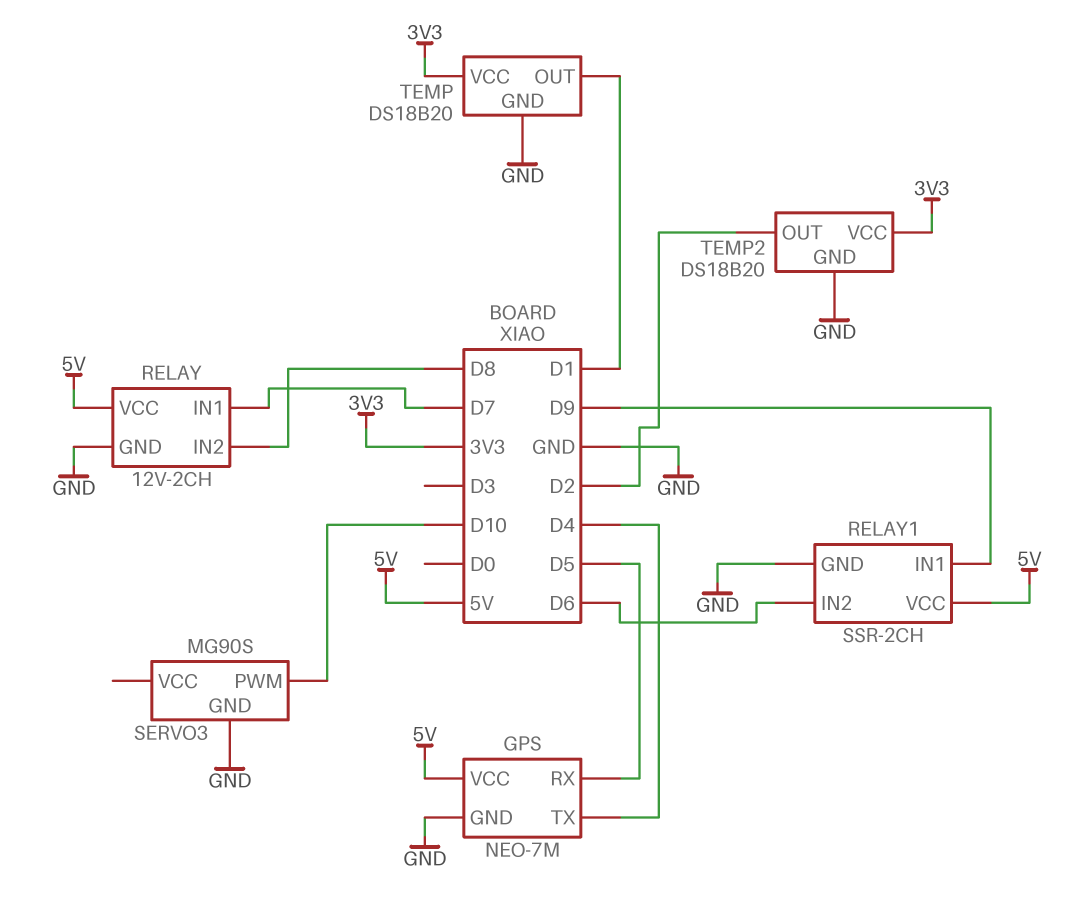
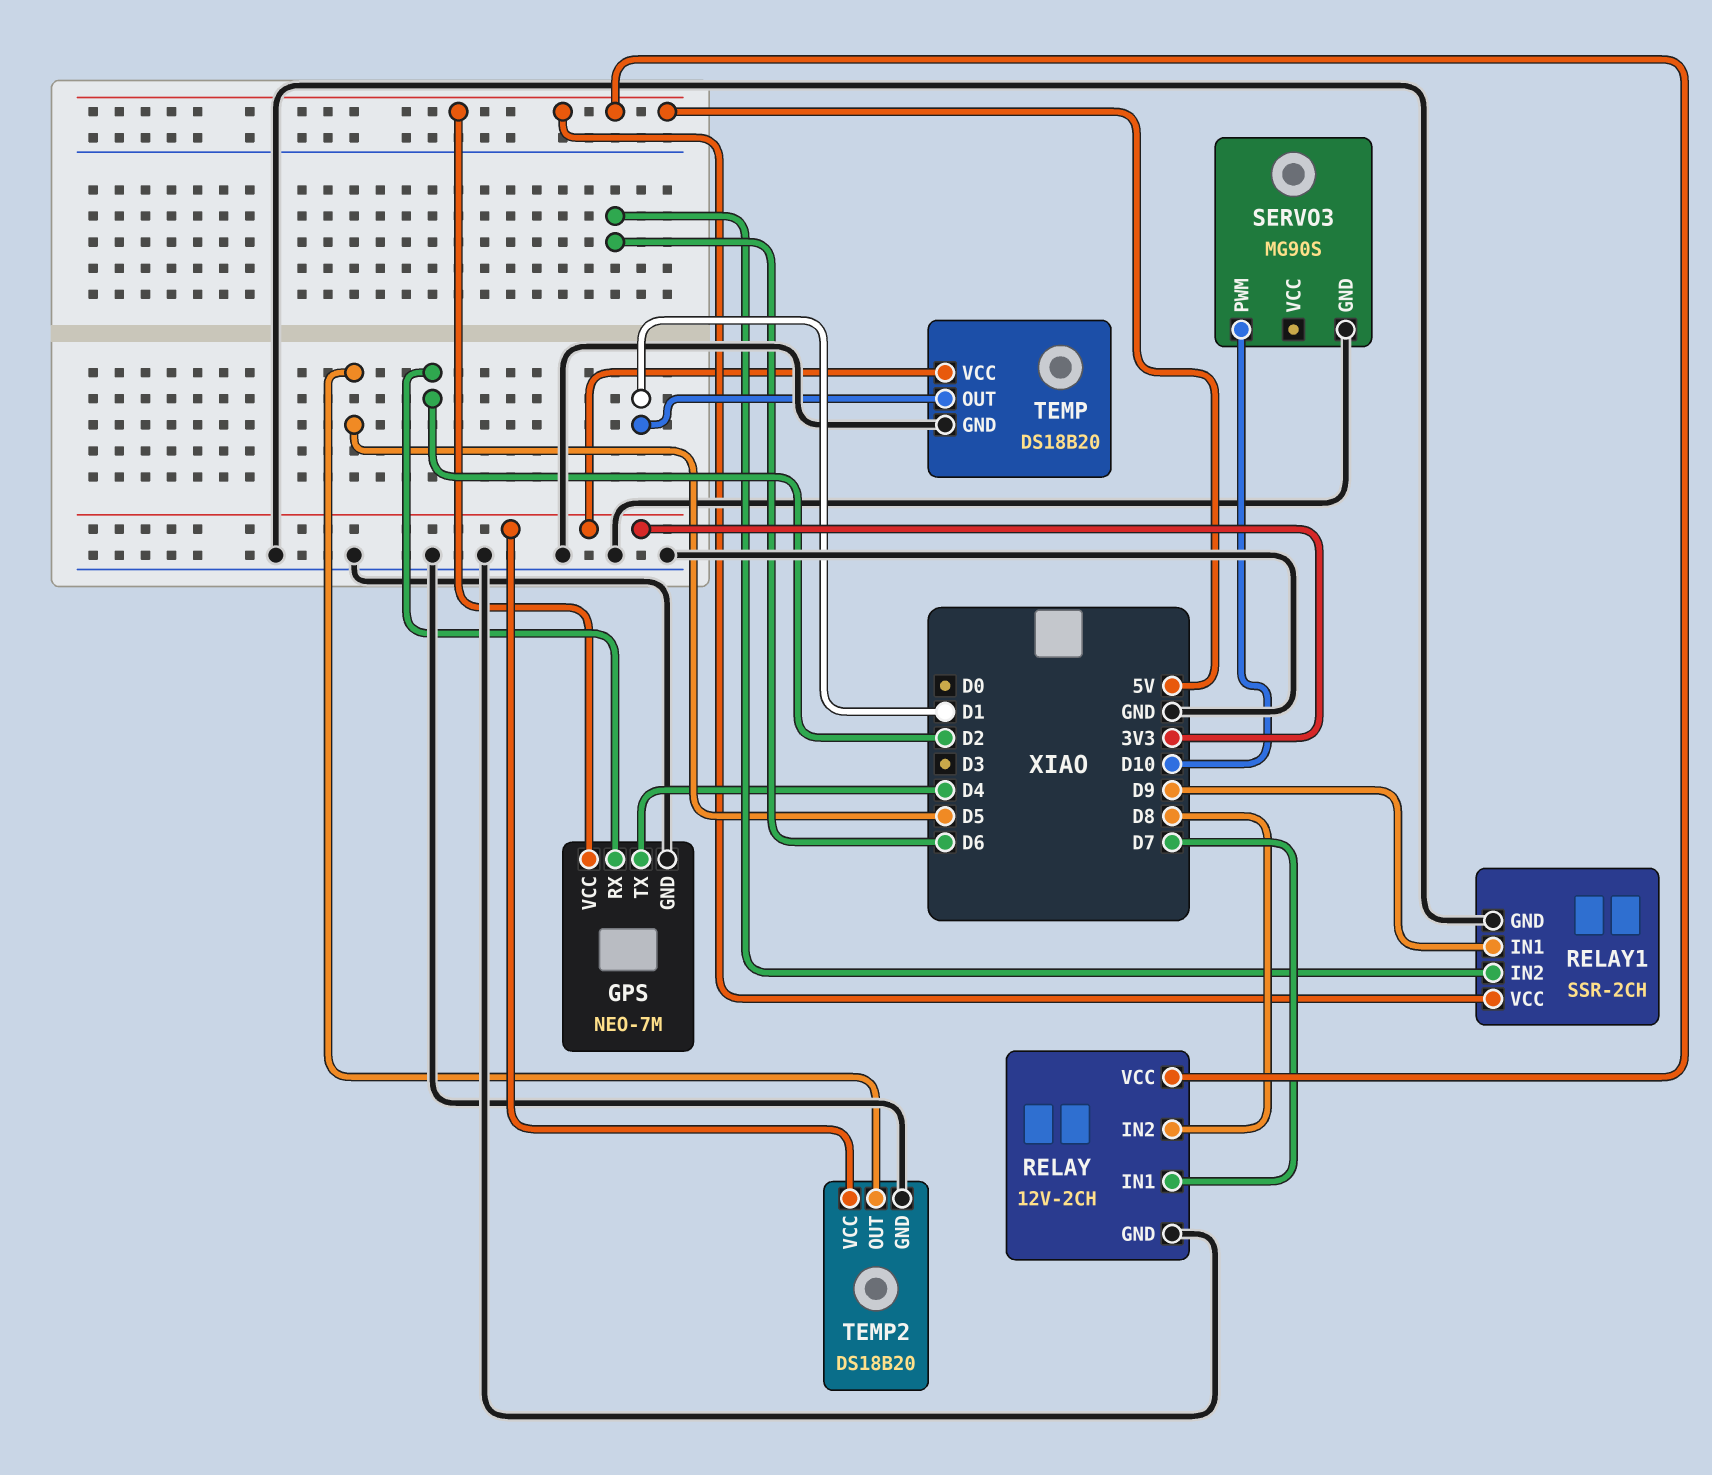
GPS pin RX: D5 -> D2
TEMP2 pin OUT: D2 -> D5

